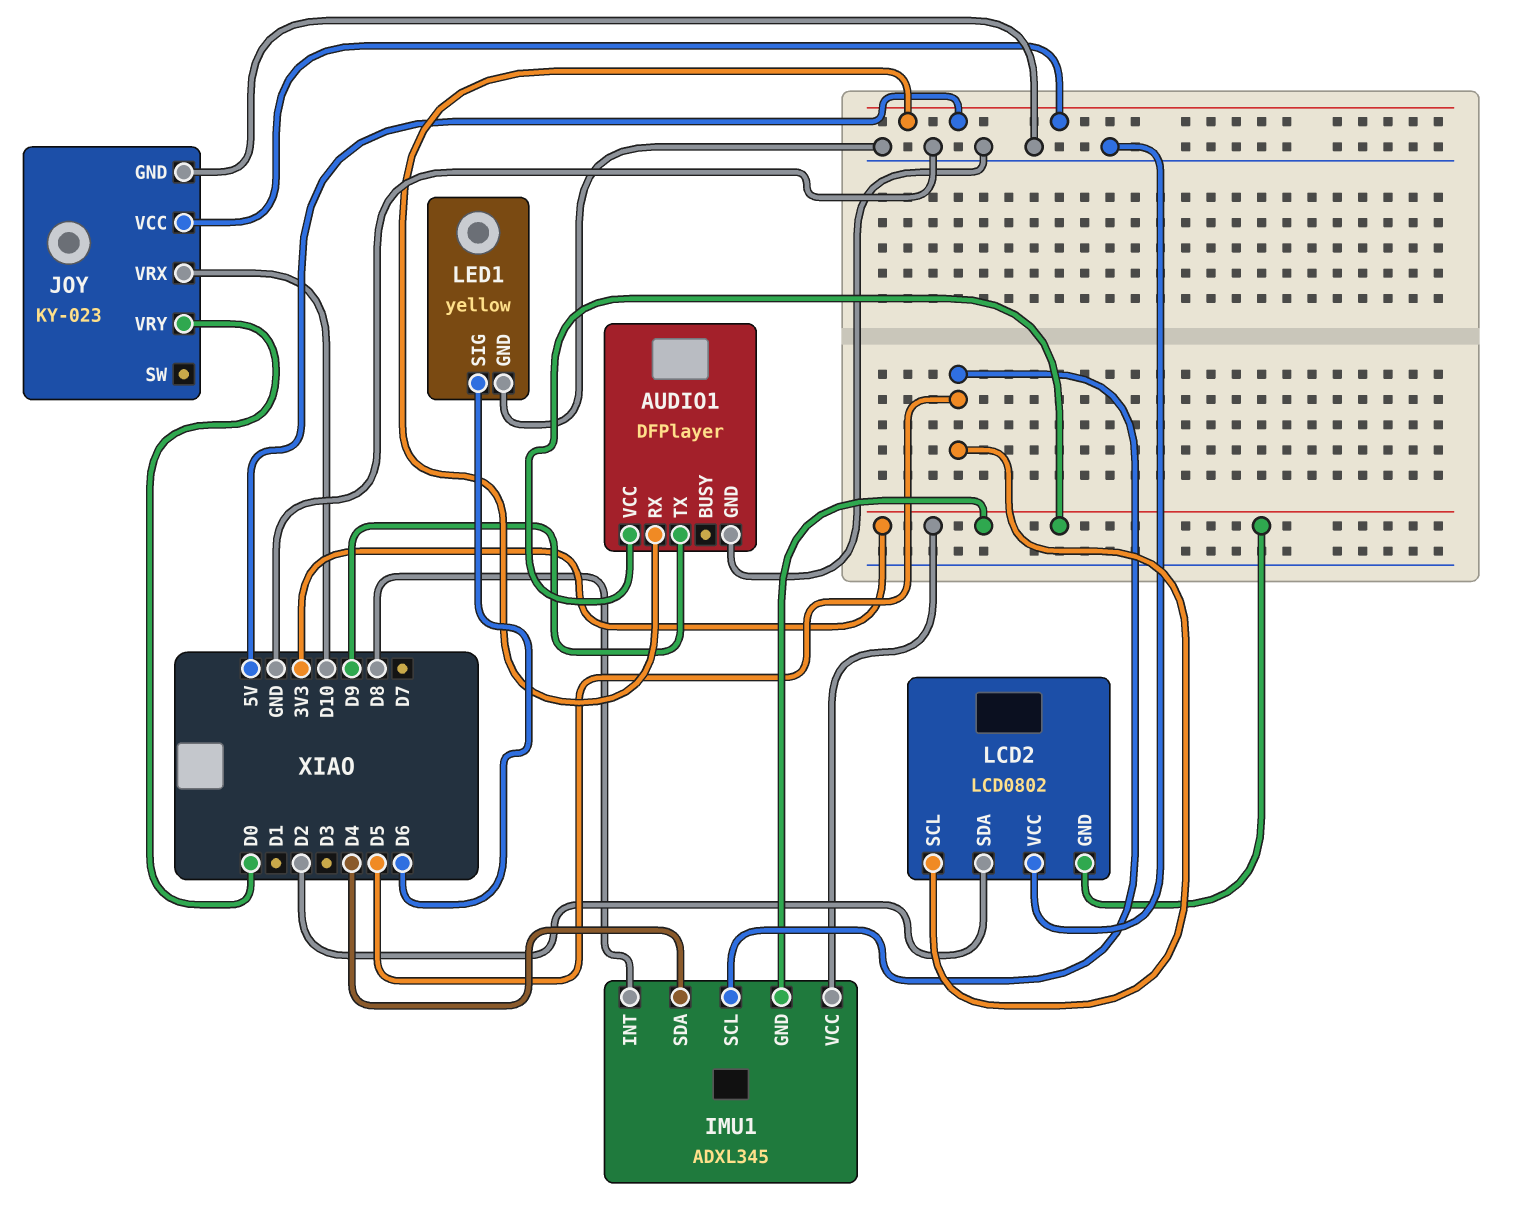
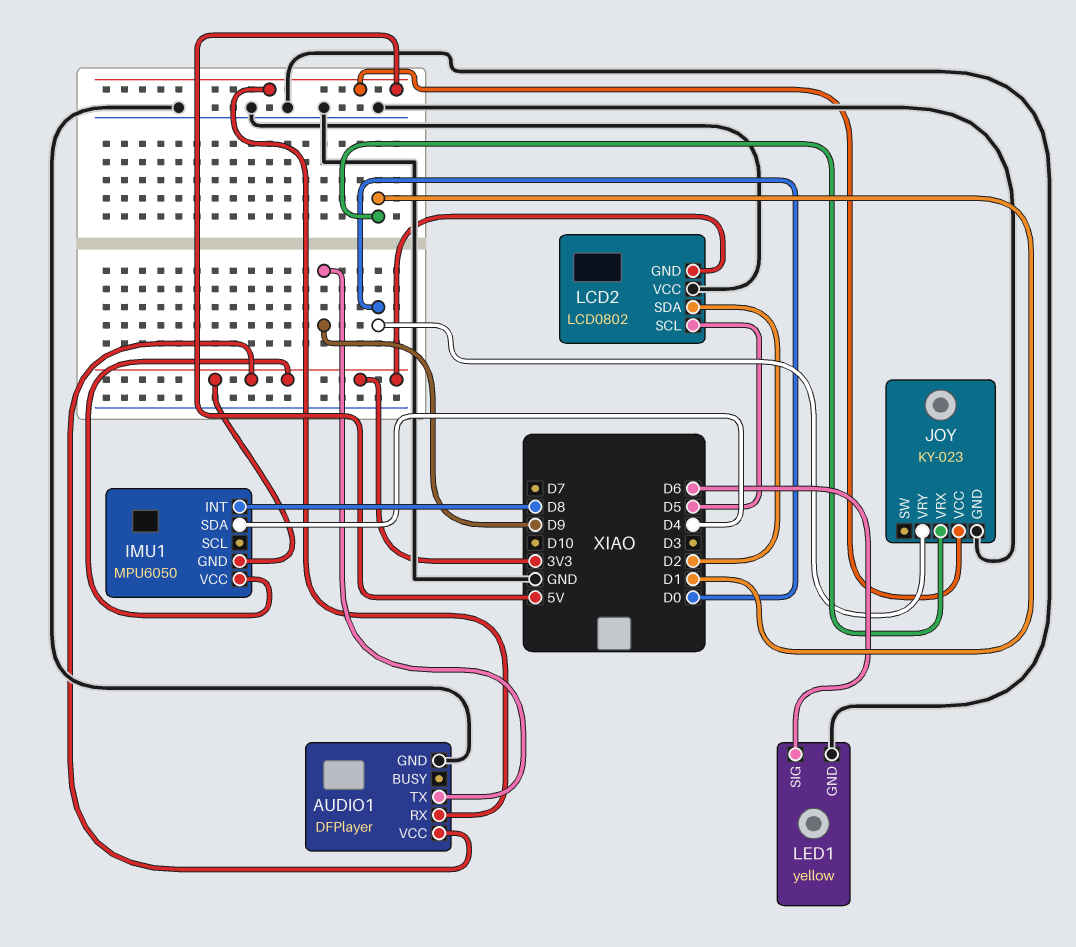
IMU1: ADXL345 -> MPU6050
IMU1 pin SCL: D5 -> none
JOY pin VRX: D10 -> D1

